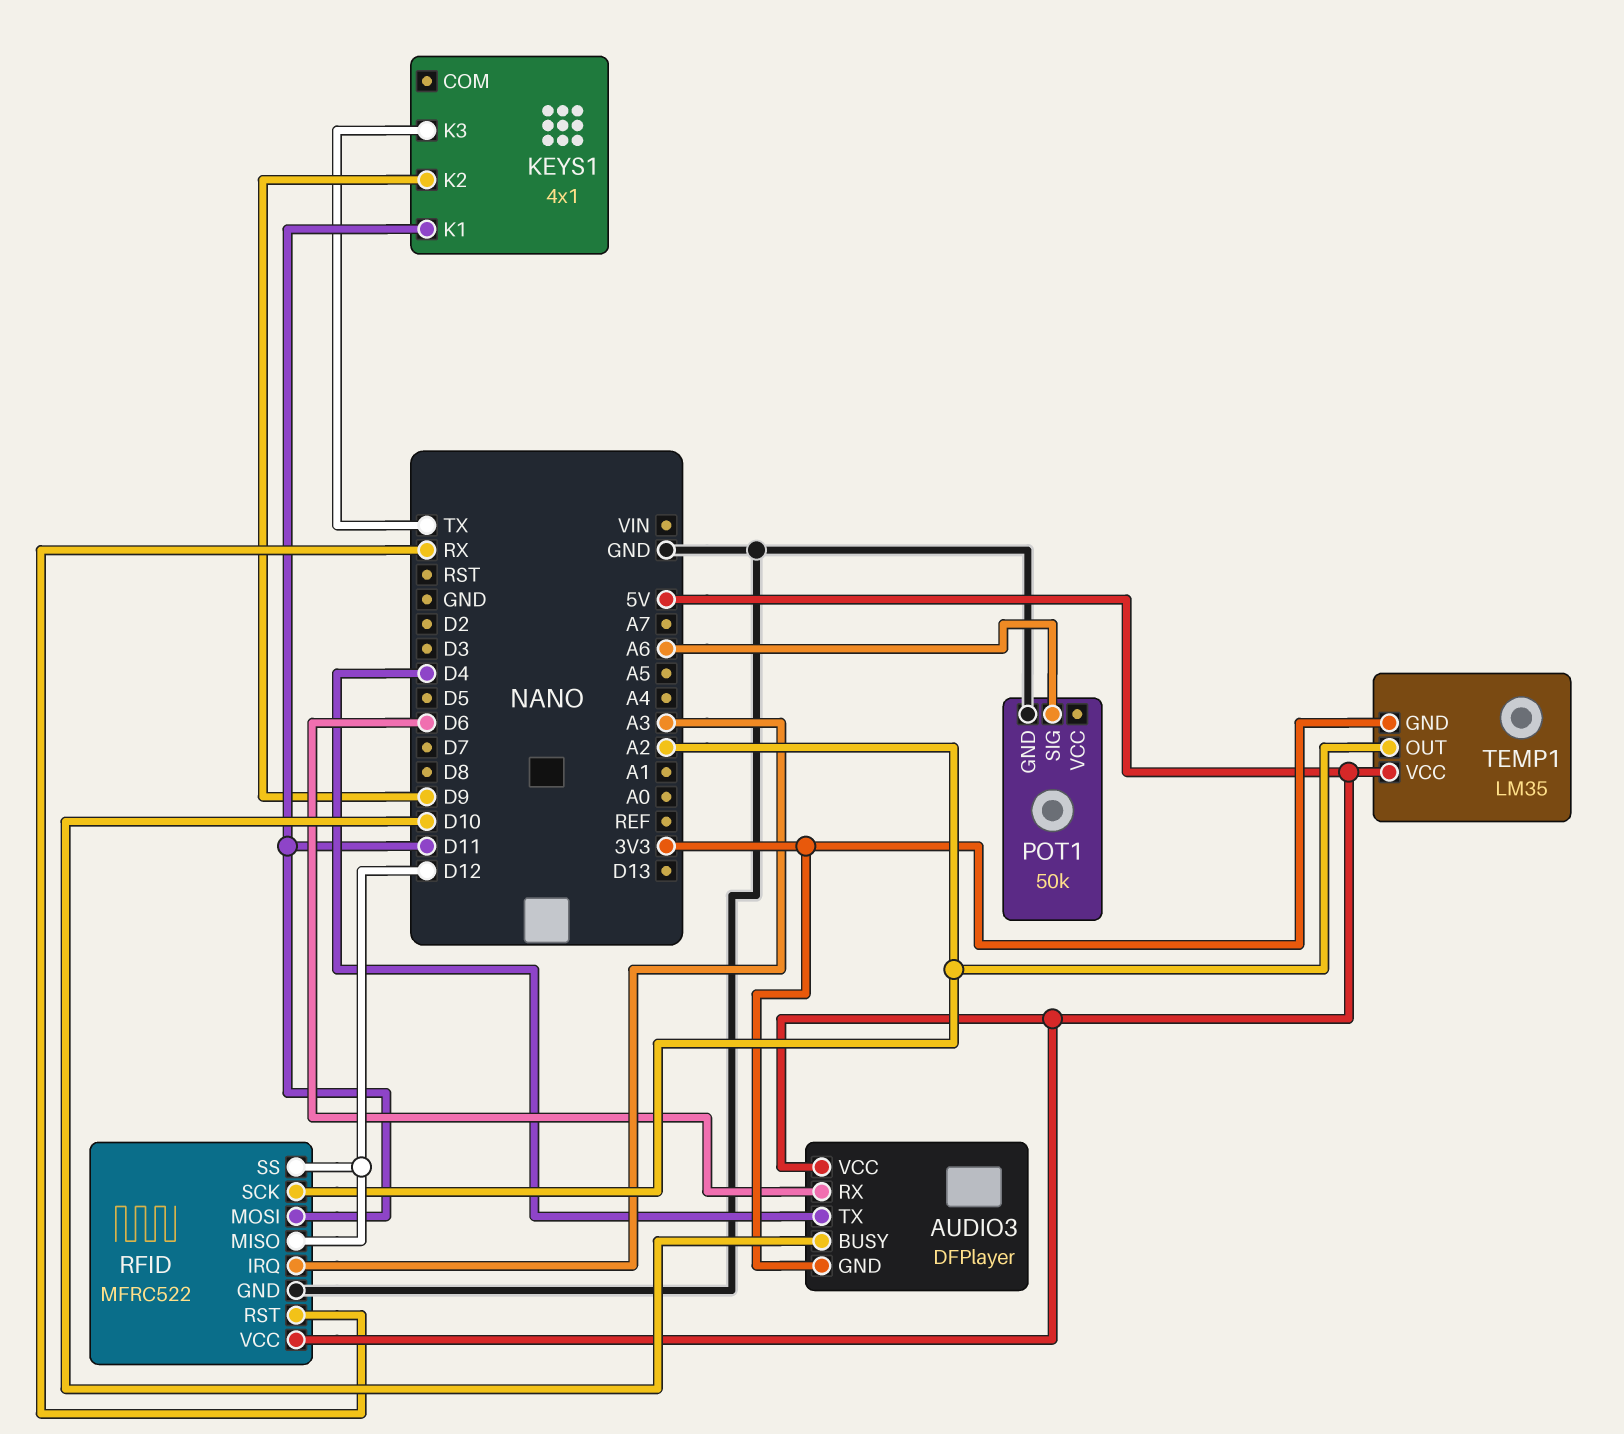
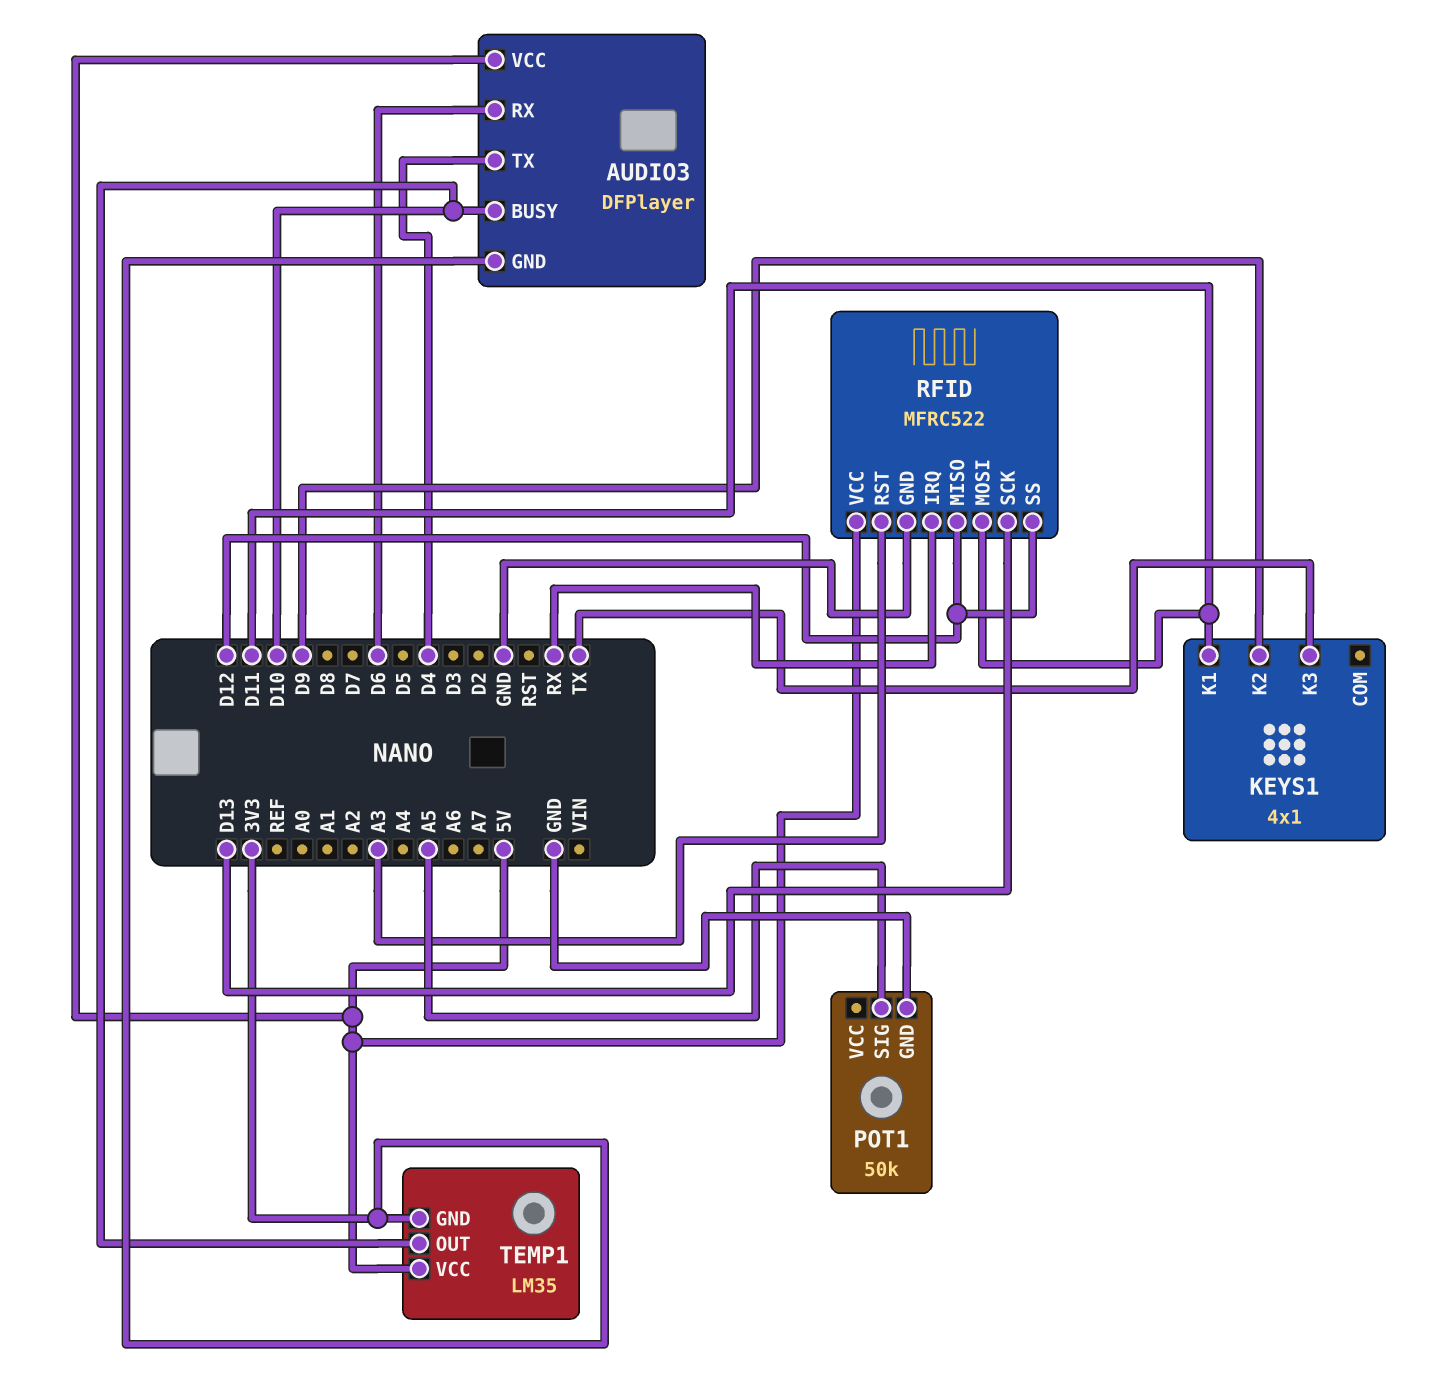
POT1 pin SIG: A6 -> A5
RFID pin IRQ: A3 -> RX
RFID pin RST: RX -> A3
RFID pin SCK: A2 -> D13
TEMP1 pin OUT: A2 -> D10

